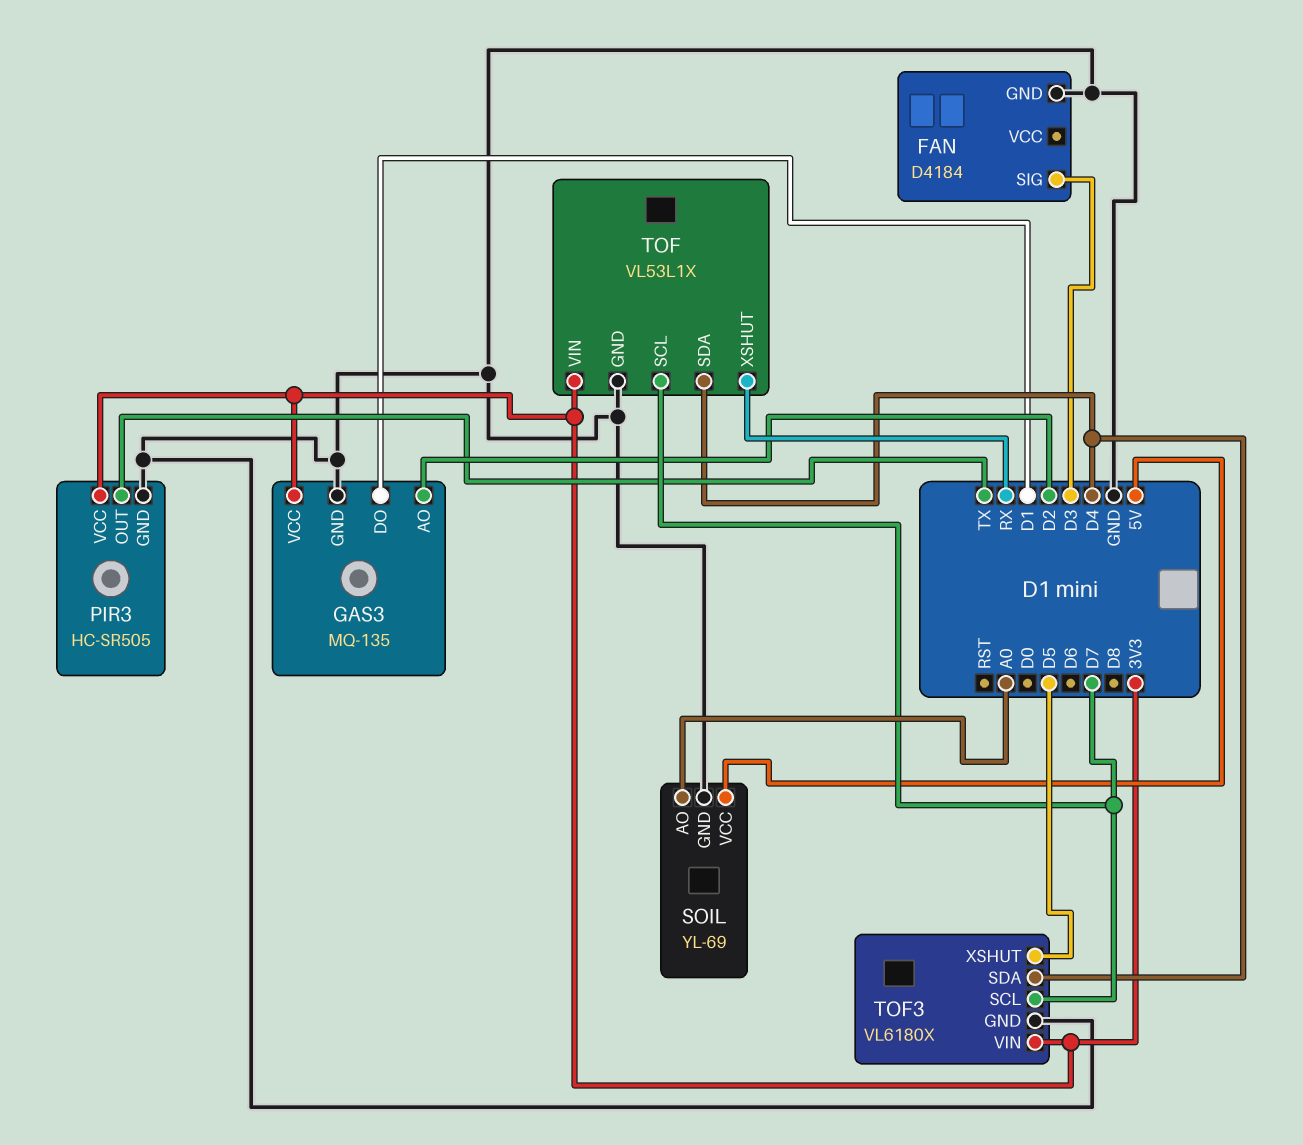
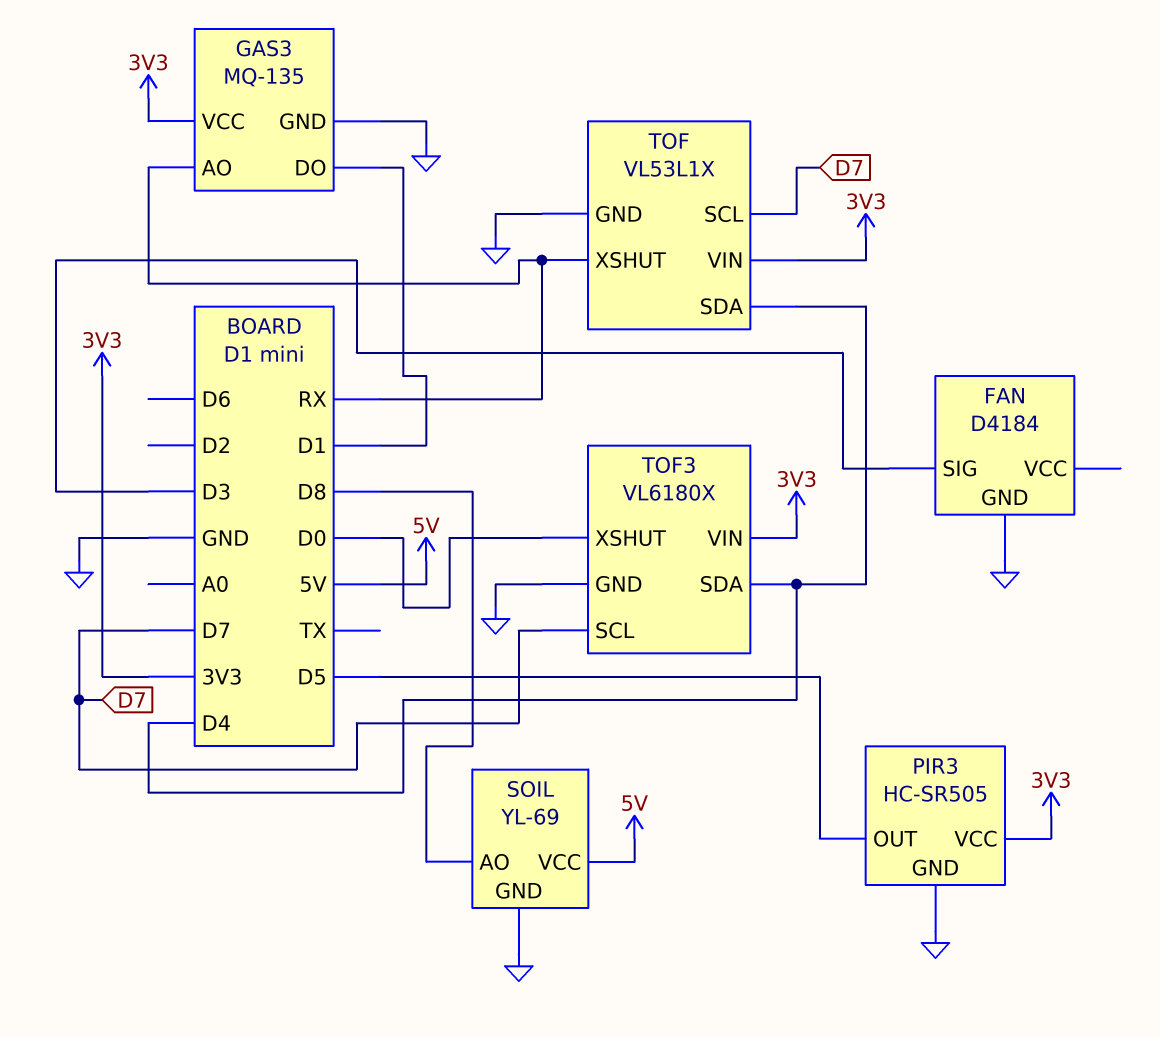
GAS3 pin AO: D2 -> RX
PIR3 pin OUT: TX -> D5
SOIL pin AO: A0 -> D8
TOF3 pin XSHUT: D5 -> D0

